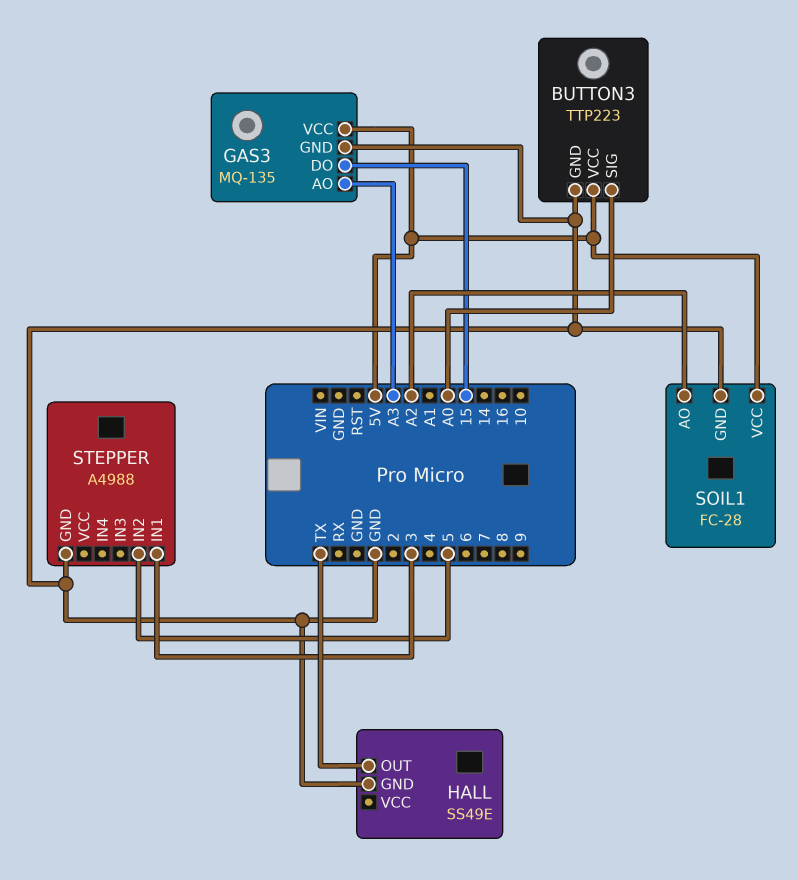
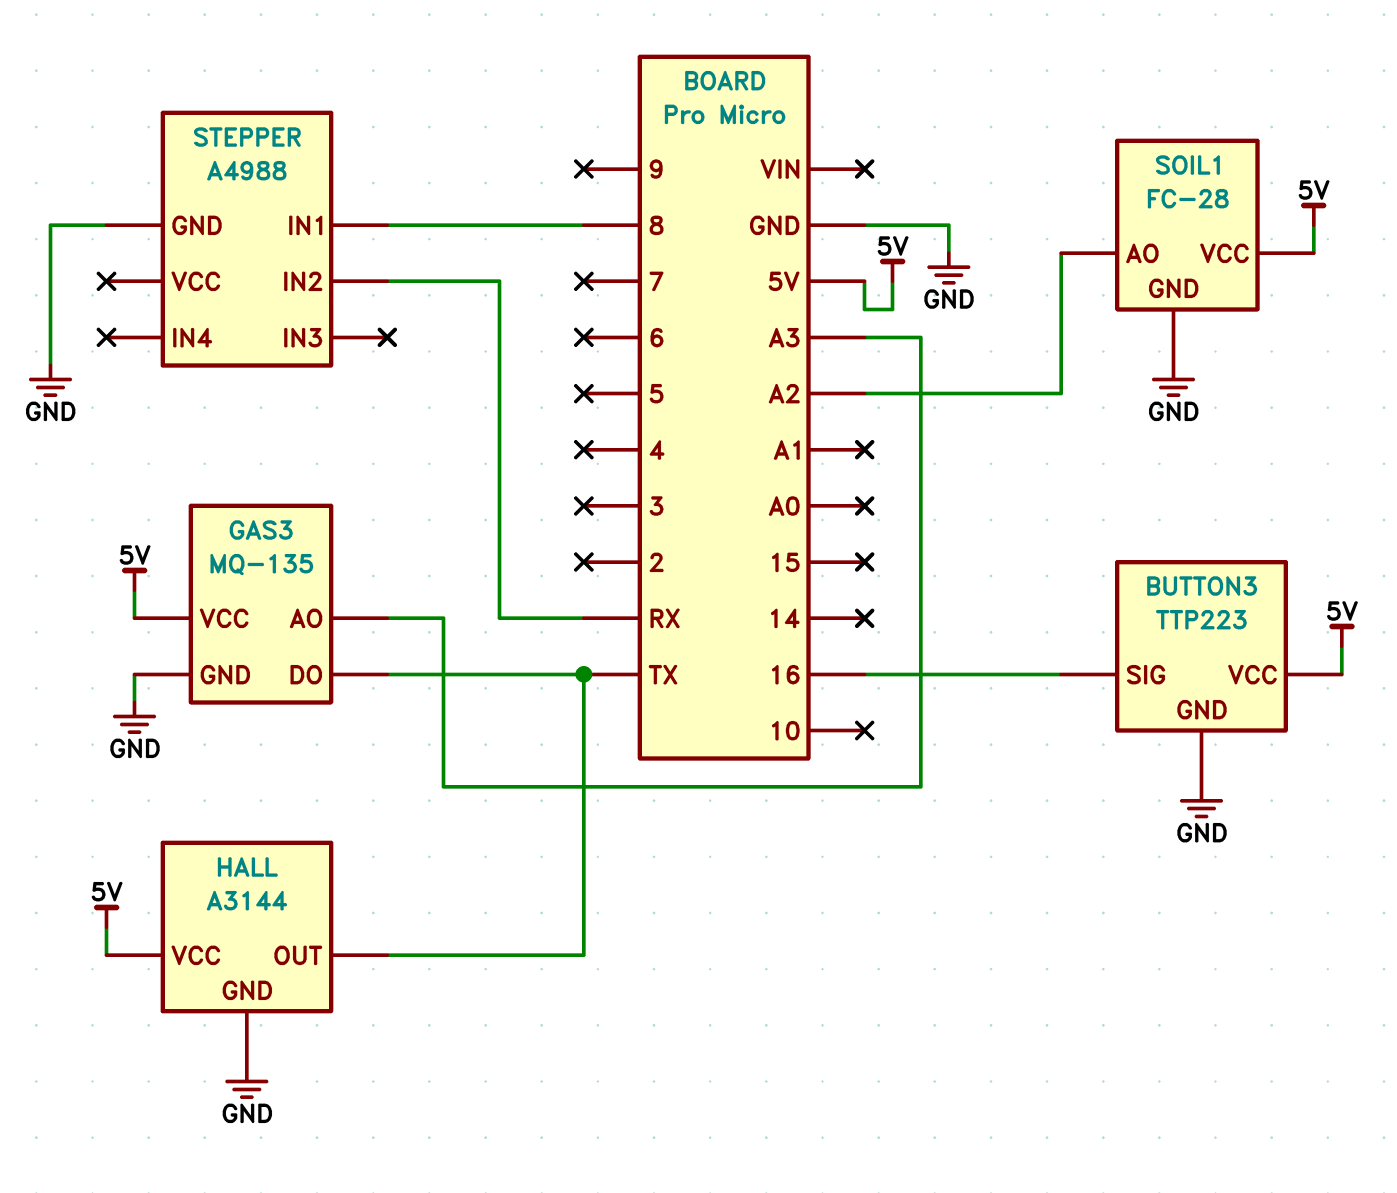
BUTTON3 pin SIG: A0 -> 16
GAS3 pin DO: 15 -> TX
HALL: SS49E -> A3144
HALL pin VCC: none -> 5V
STEPPER pin IN1: 3 -> 8
STEPPER pin IN2: 5 -> RX

